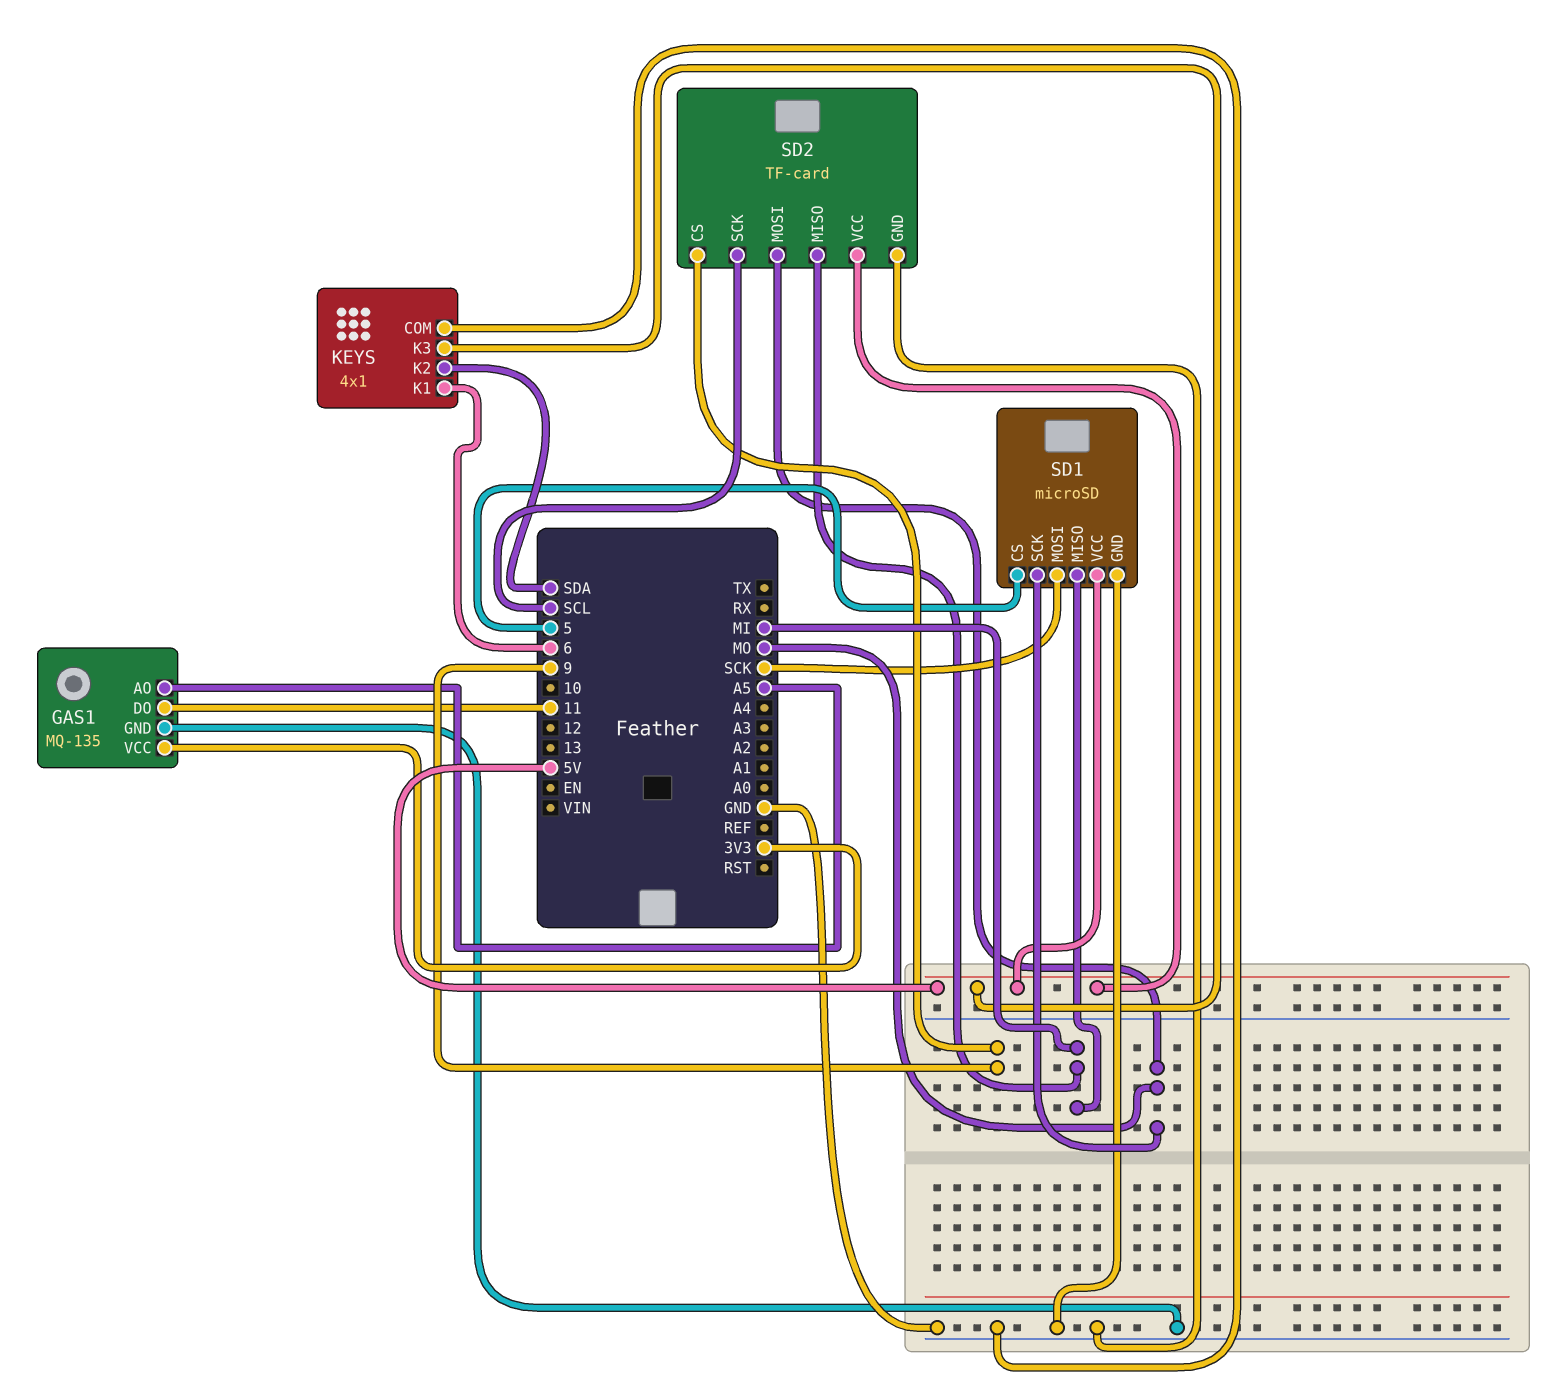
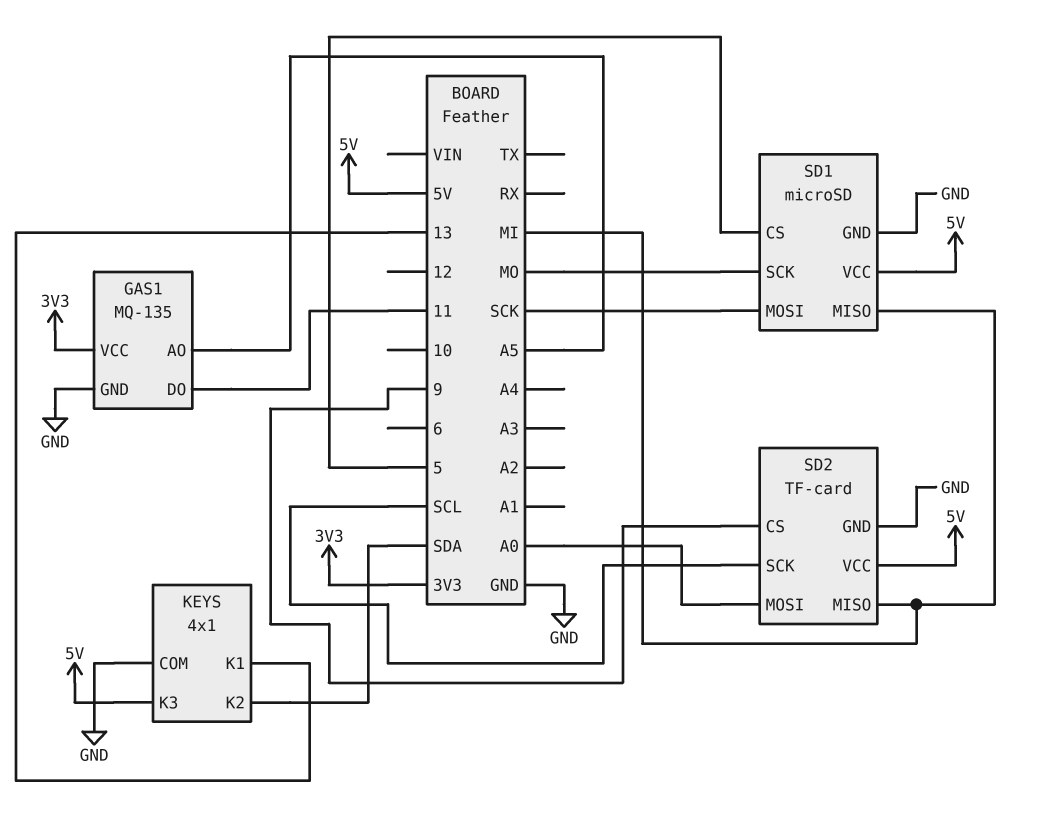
KEYS pin K1: 6 -> 13
SD2 pin MOSI: MO -> A0

